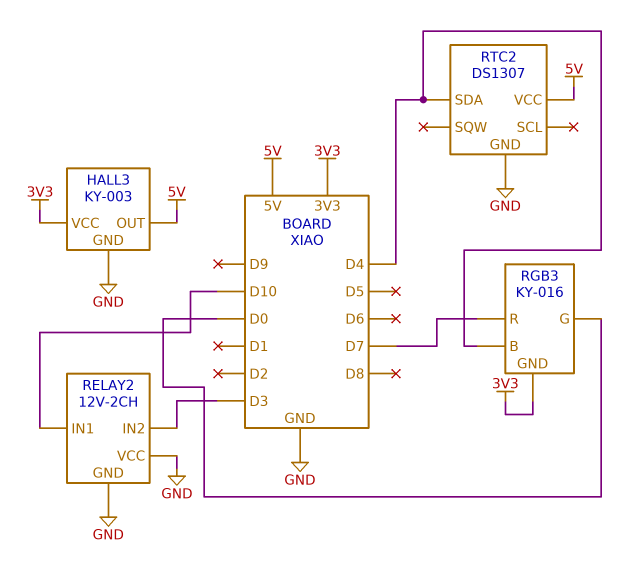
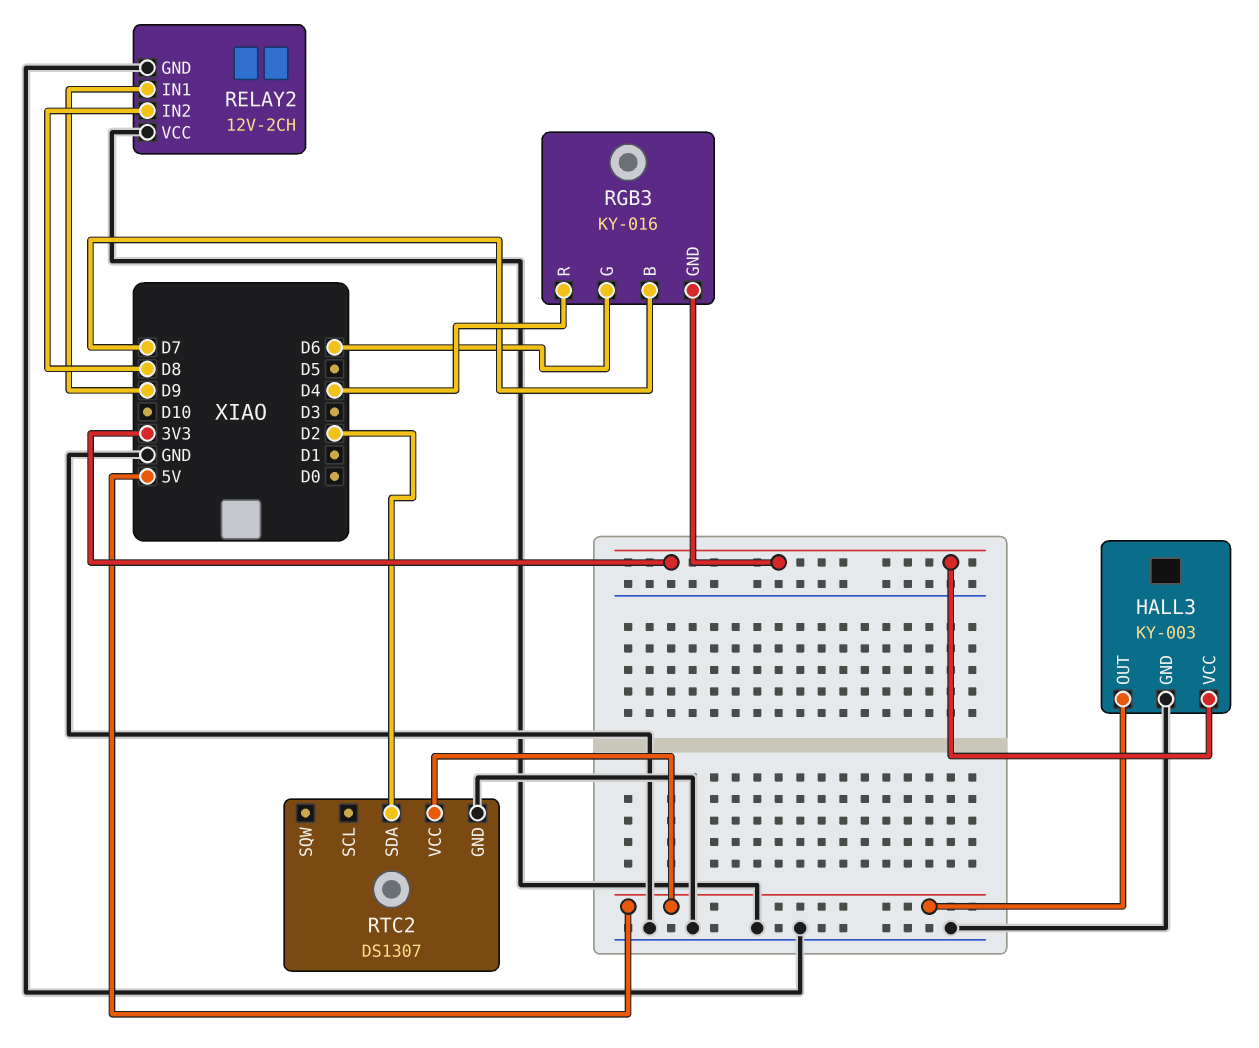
RELAY2 pin IN1: D10 -> D9
RELAY2 pin IN2: D3 -> D8
RGB3 pin B: D4 -> D7
RGB3 pin G: D0 -> D6
RGB3 pin R: D7 -> D4
RTC2 pin SDA: D4 -> D2

